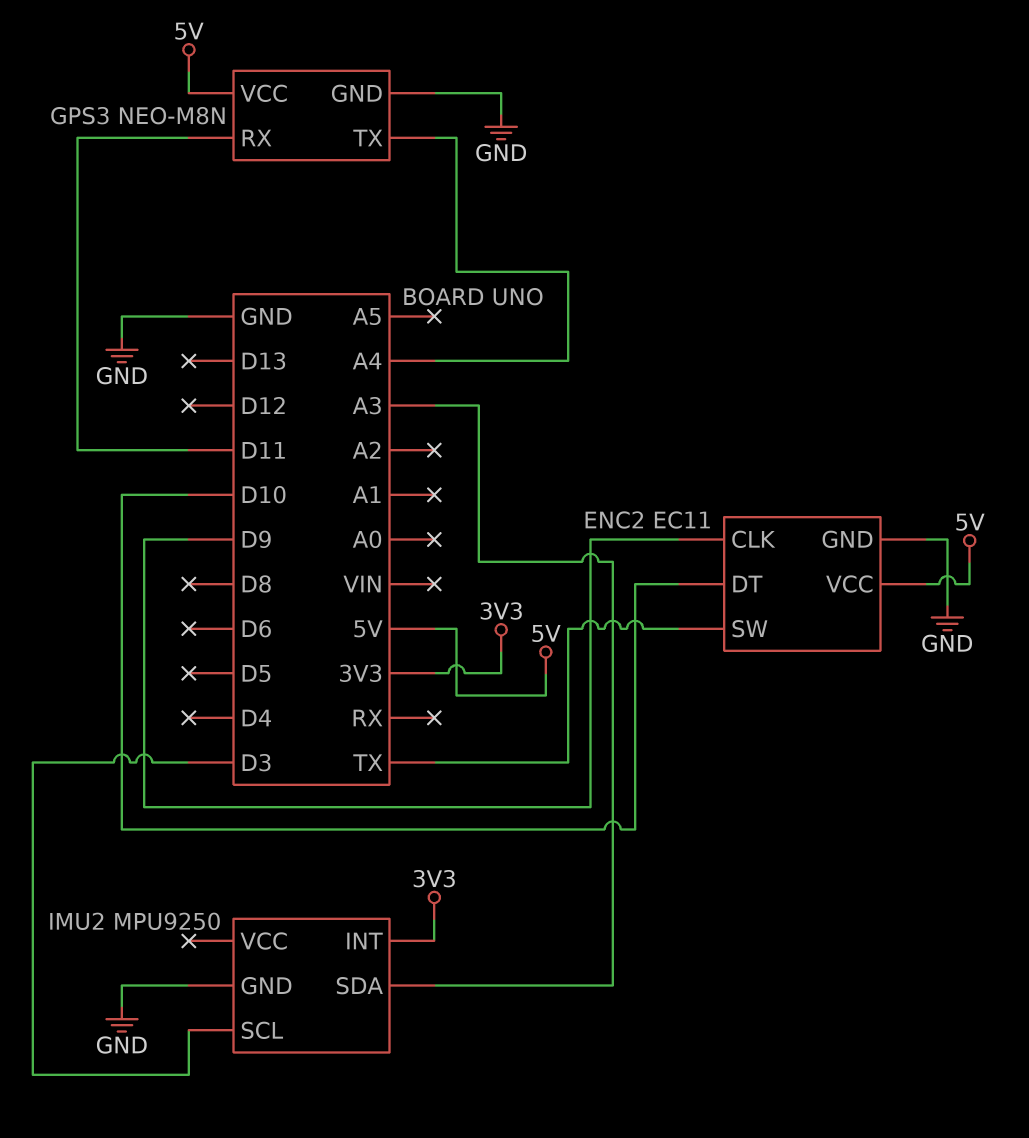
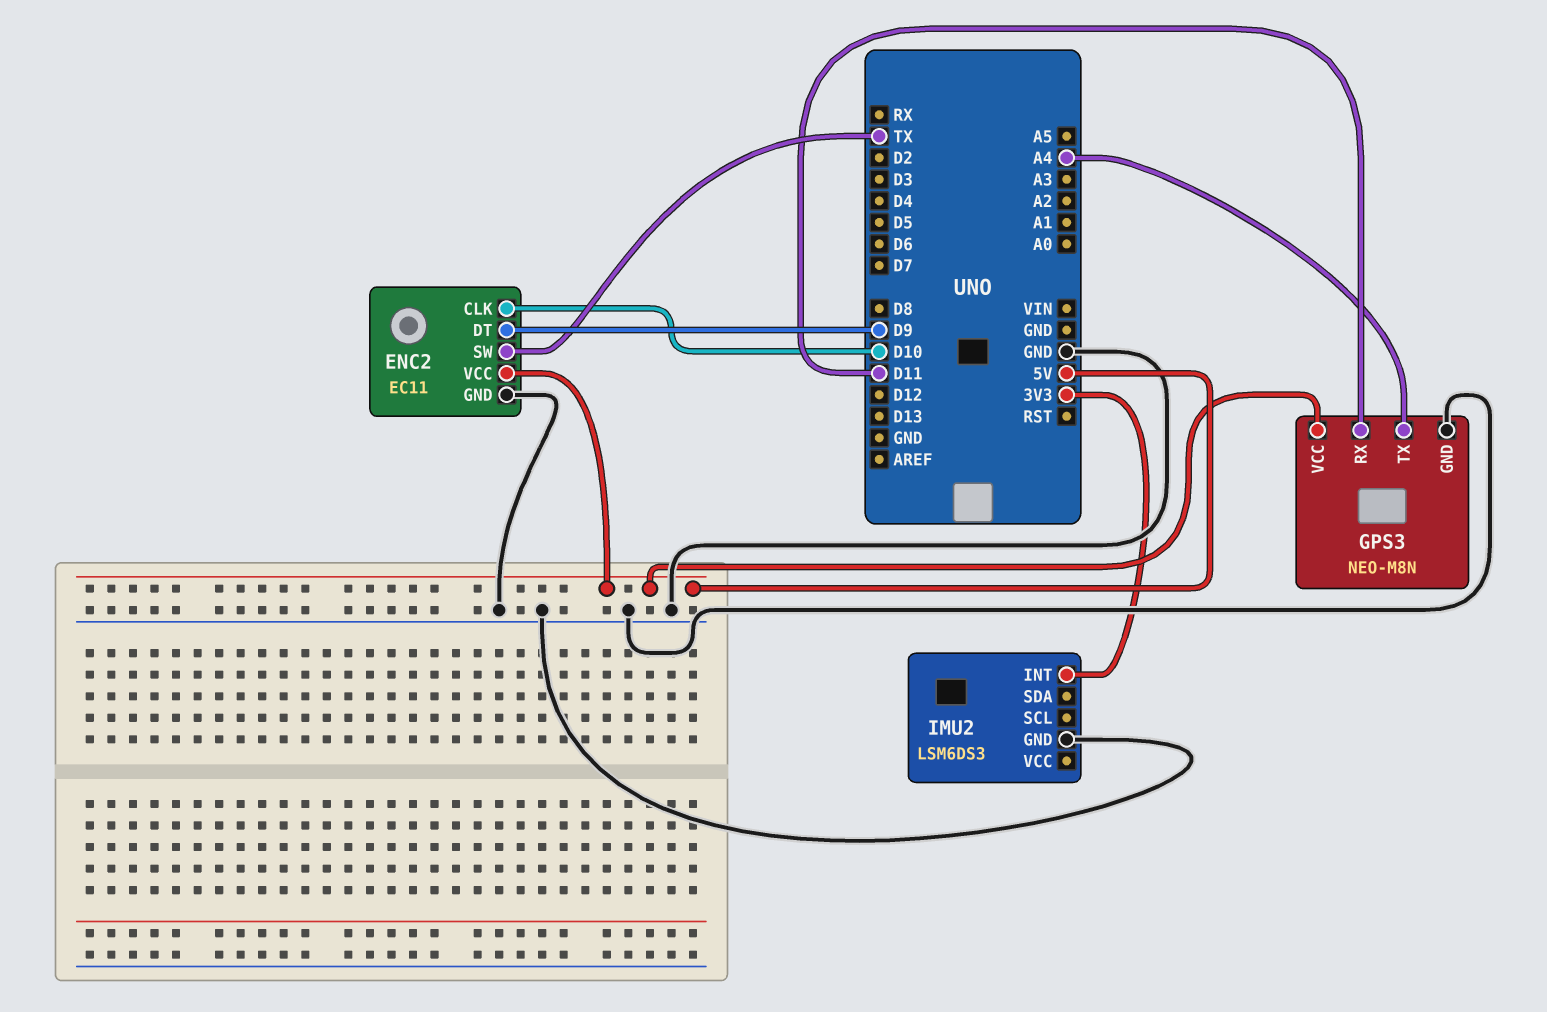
ENC2 pin CLK: D9 -> D10
ENC2 pin DT: D10 -> D9
IMU2: MPU9250 -> LSM6DS3
IMU2 pin SCL: D3 -> none
IMU2 pin SDA: A3 -> none

